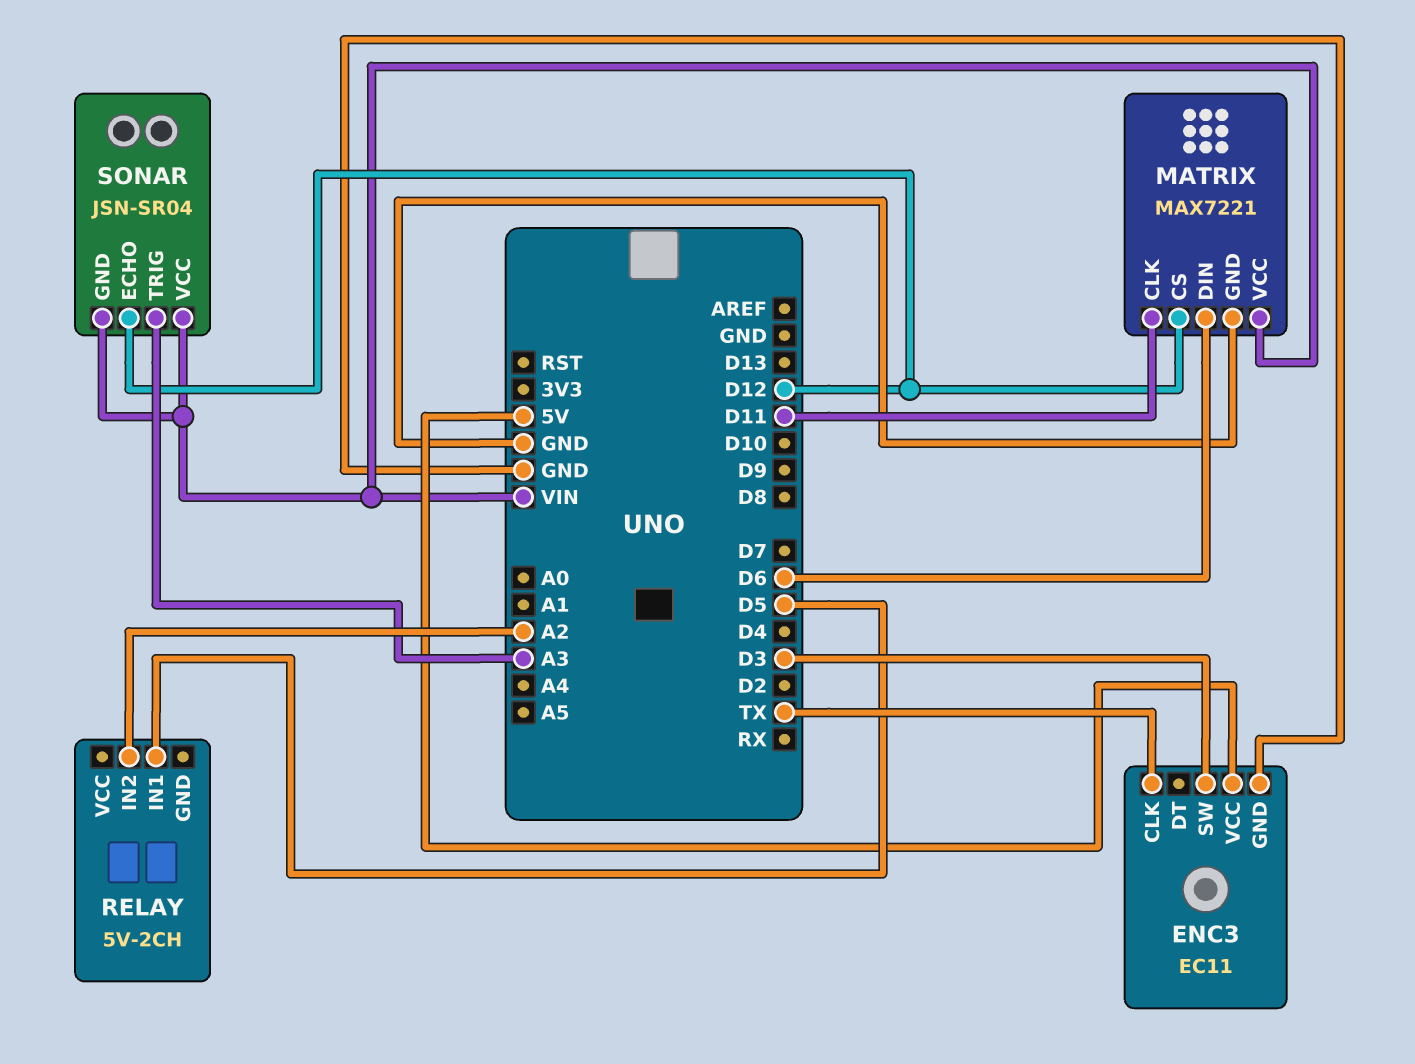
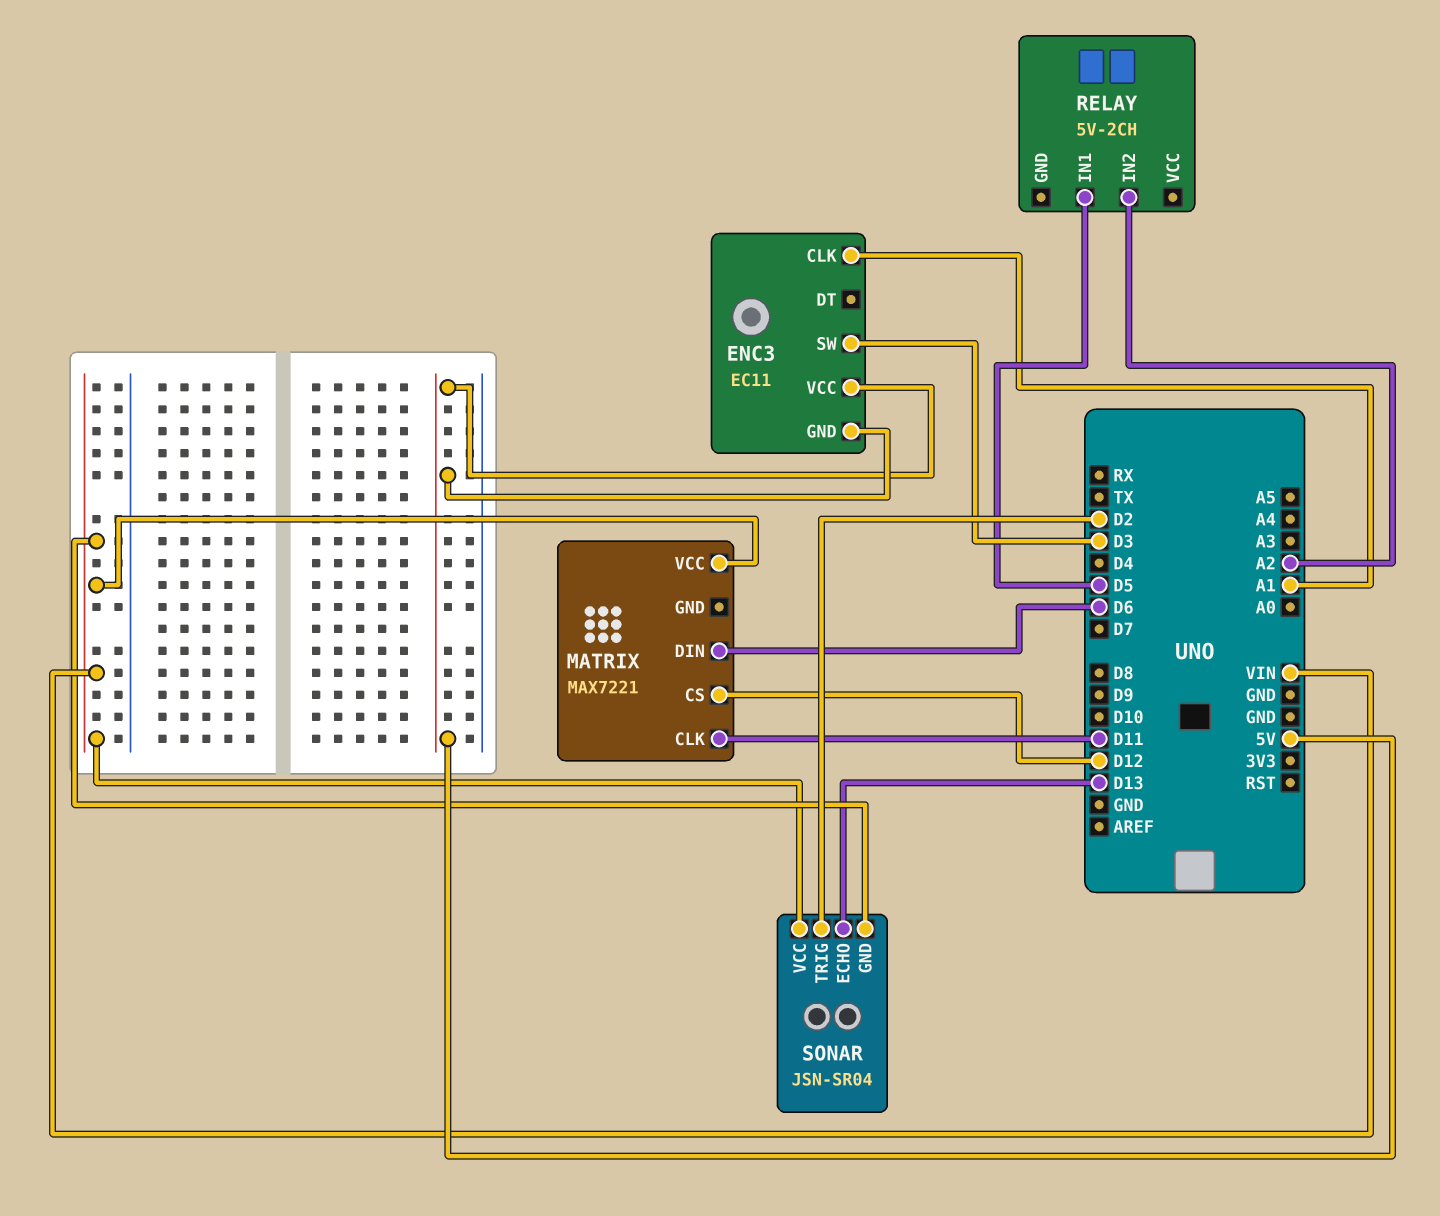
ENC3 pin CLK: TX -> A1
ENC3 pin GND: GND -> 5V
MATRIX pin GND: GND -> none
SONAR pin ECHO: D12 -> D13
SONAR pin TRIG: A3 -> D2

